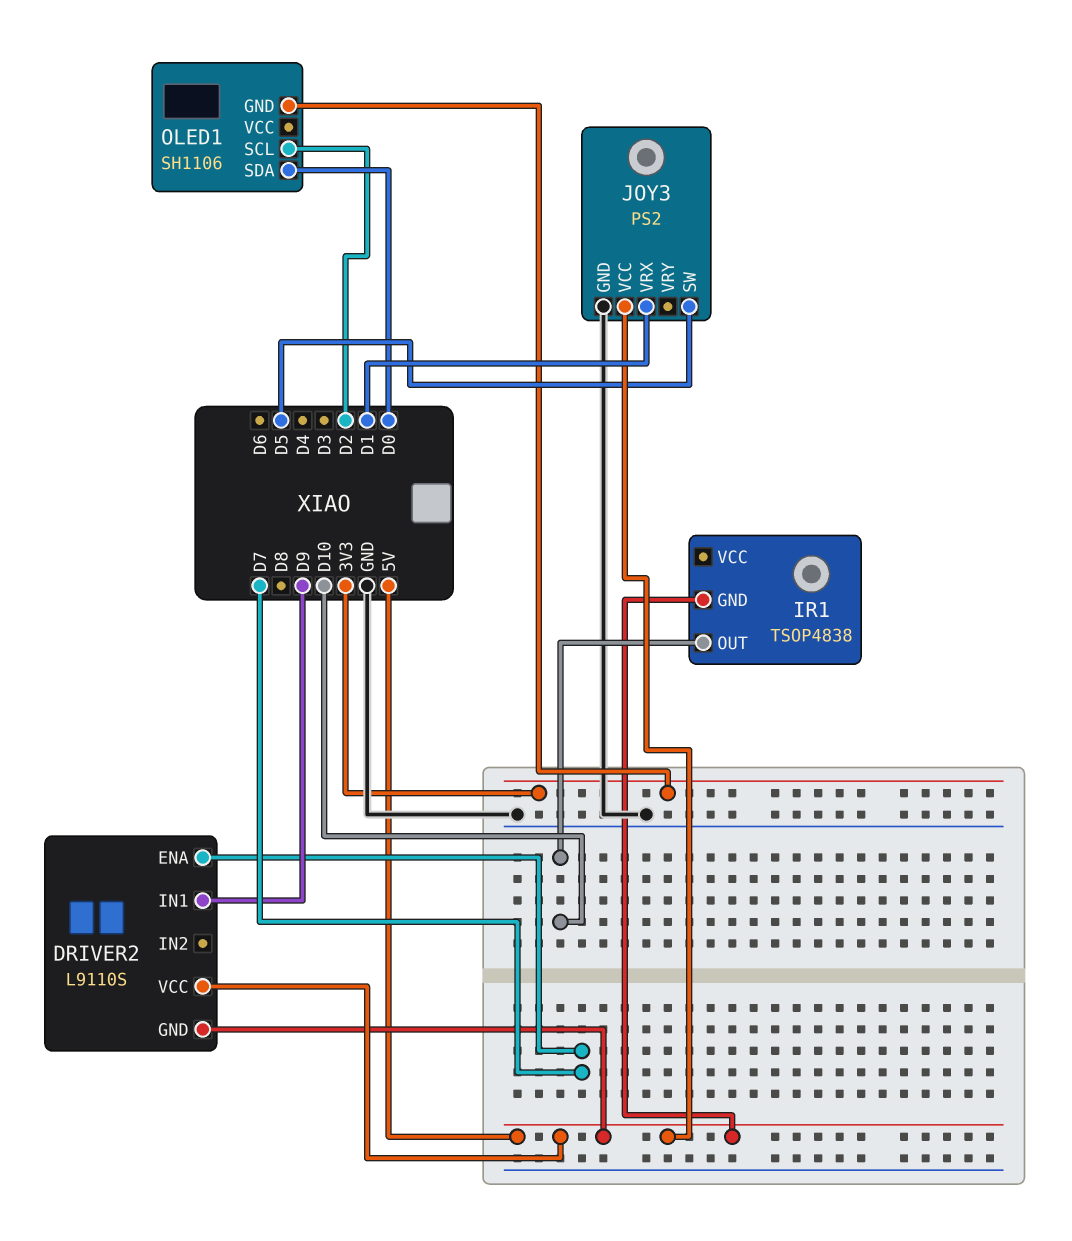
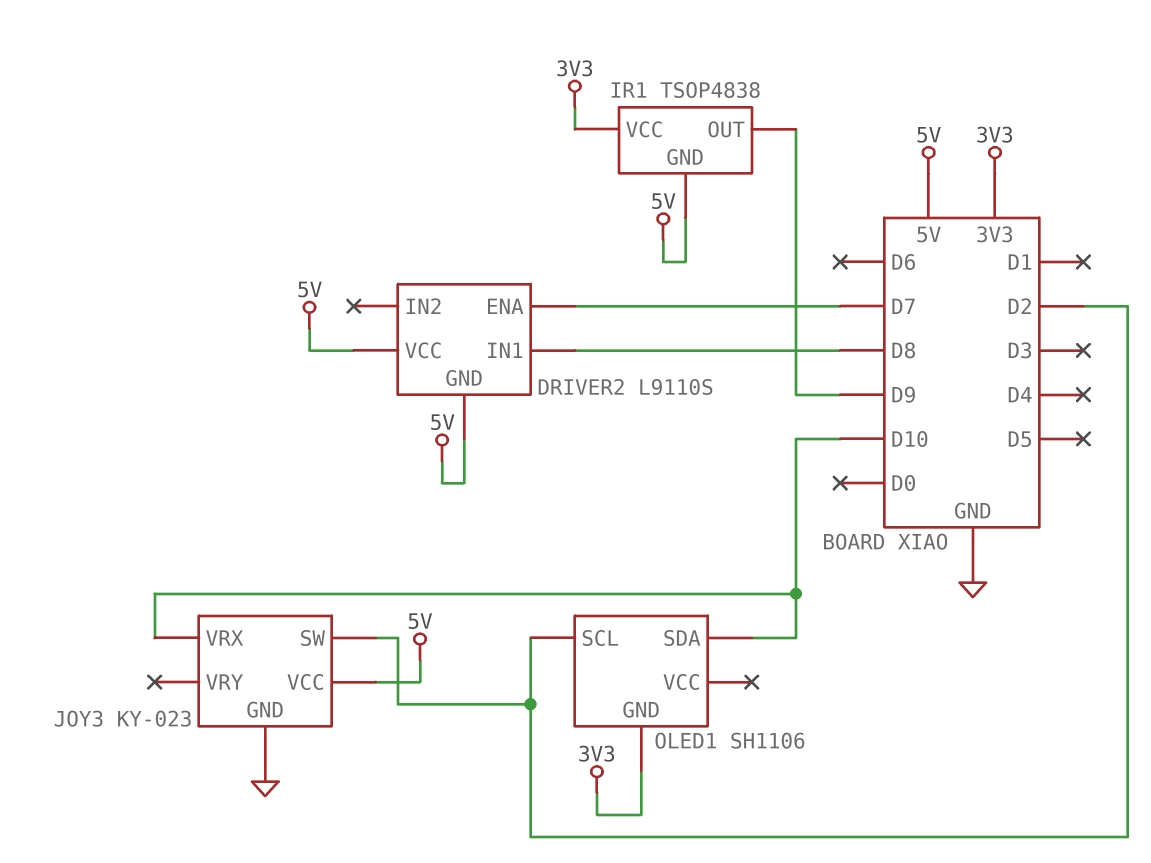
DRIVER2 pin IN1: D9 -> D8
IR1 pin OUT: D10 -> D9
IR1 pin VCC: none -> 3V3
JOY3: PS2 -> KY-023
JOY3 pin SW: D5 -> D2
JOY3 pin VRX: D1 -> D10
OLED1 pin SDA: D0 -> D10

